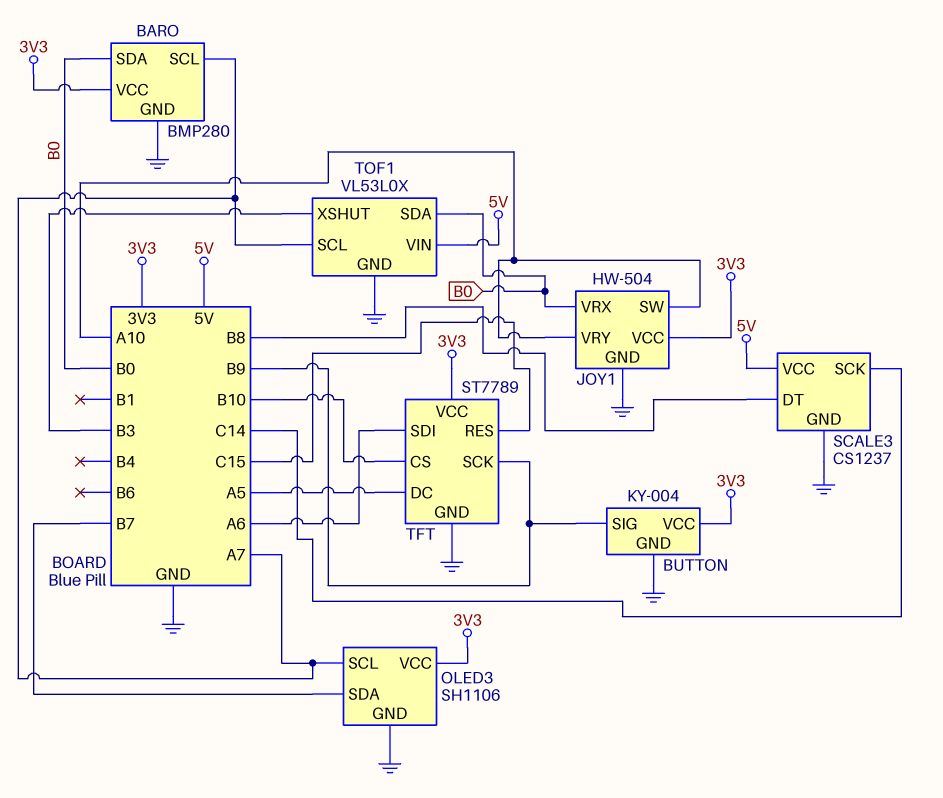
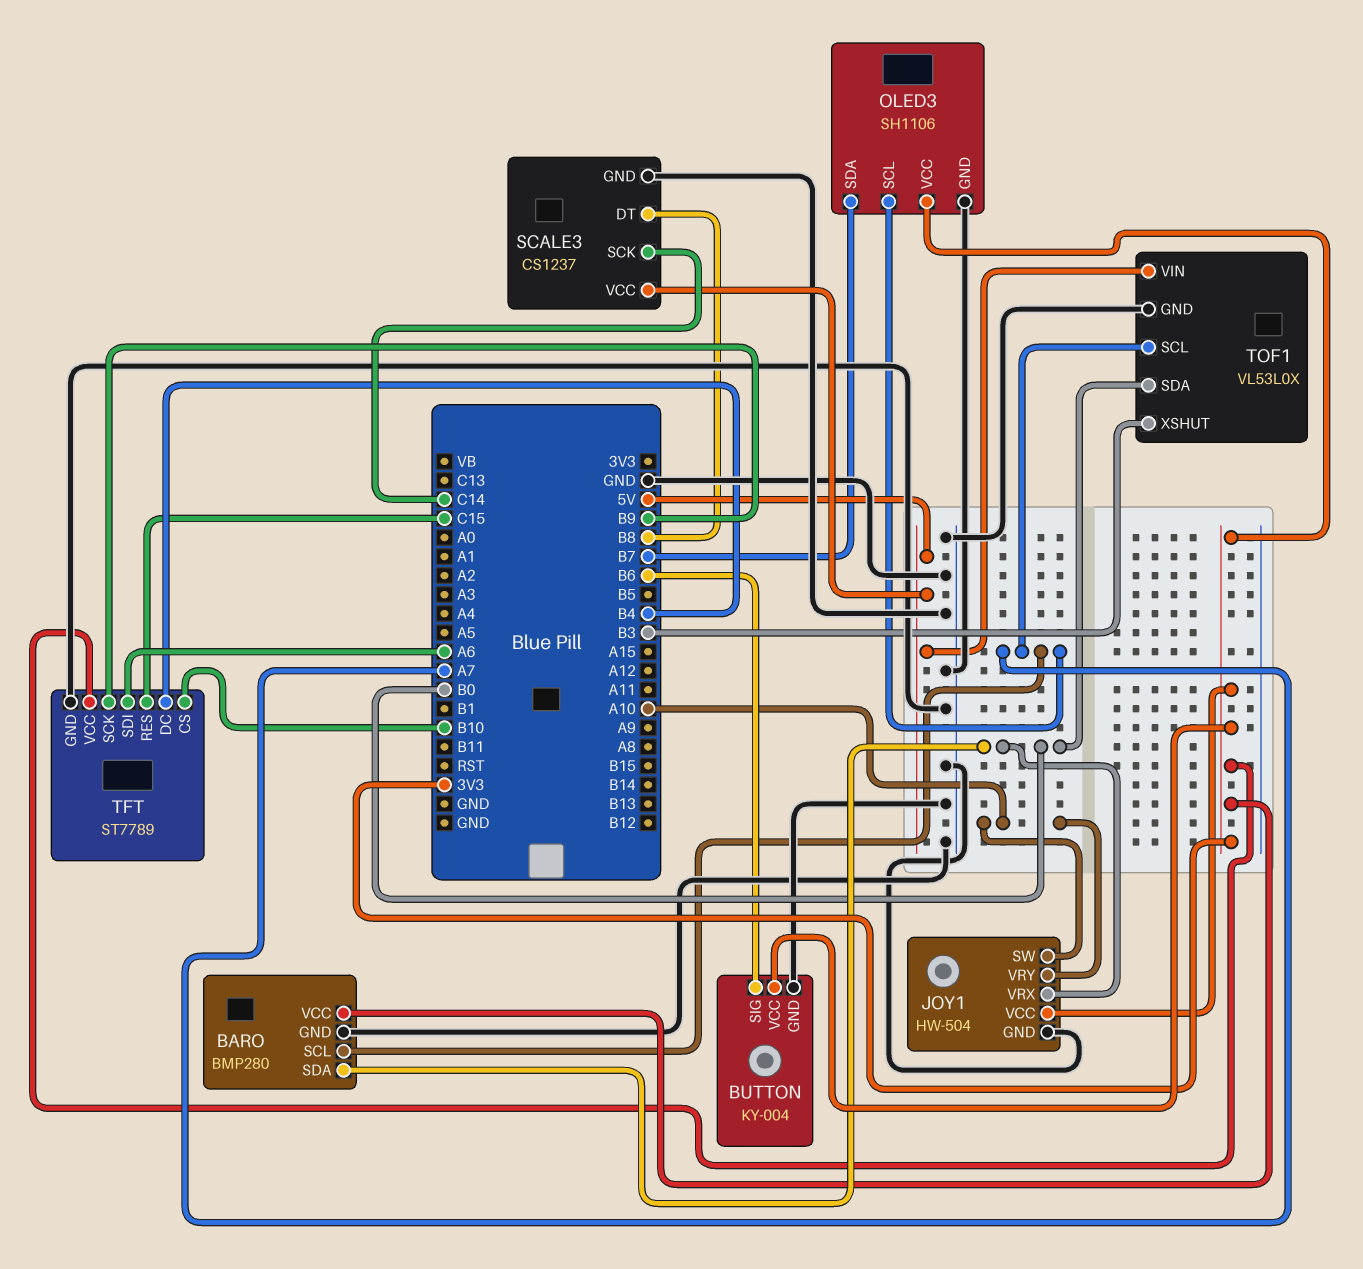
BUTTON pin SIG: B9 -> B6
TFT pin DC: A5 -> B4

